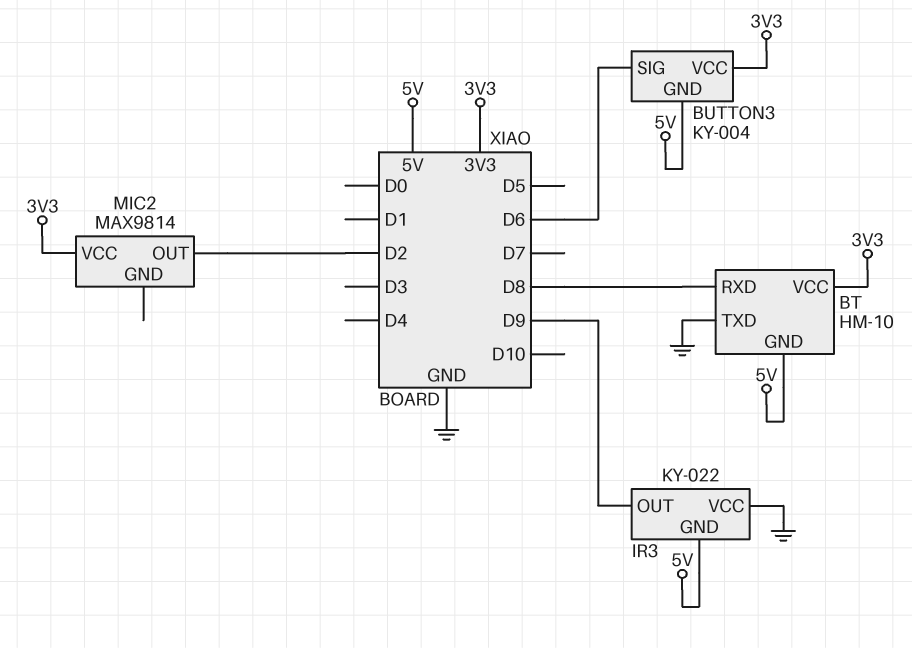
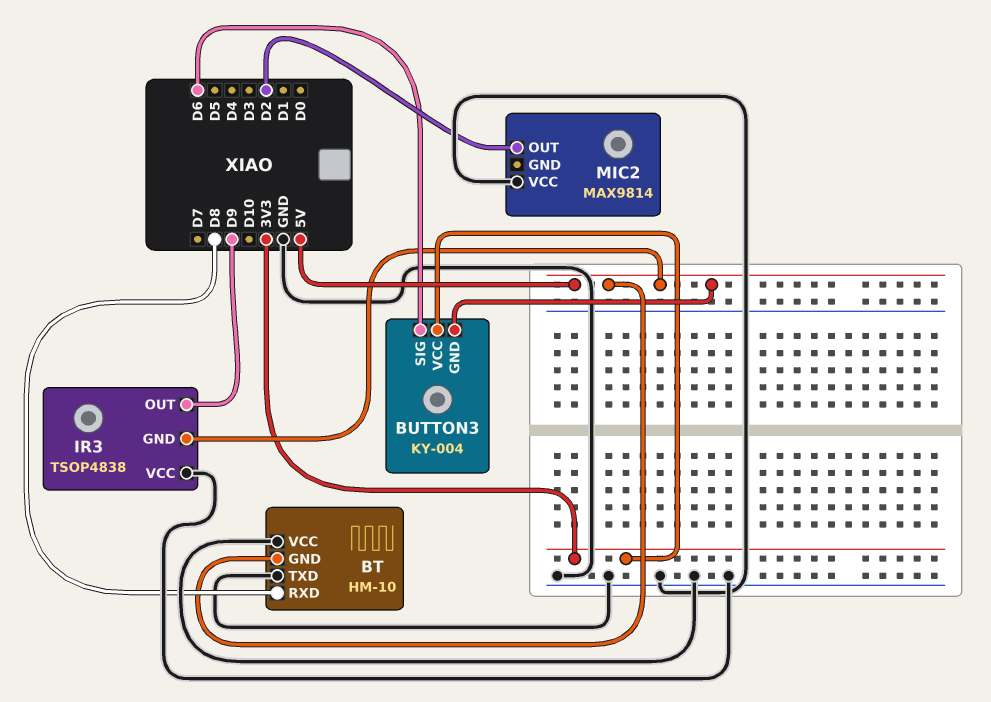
BT pin VCC: 3V3 -> GND
IR3: KY-022 -> TSOP4838
MIC2 pin VCC: 3V3 -> GND

